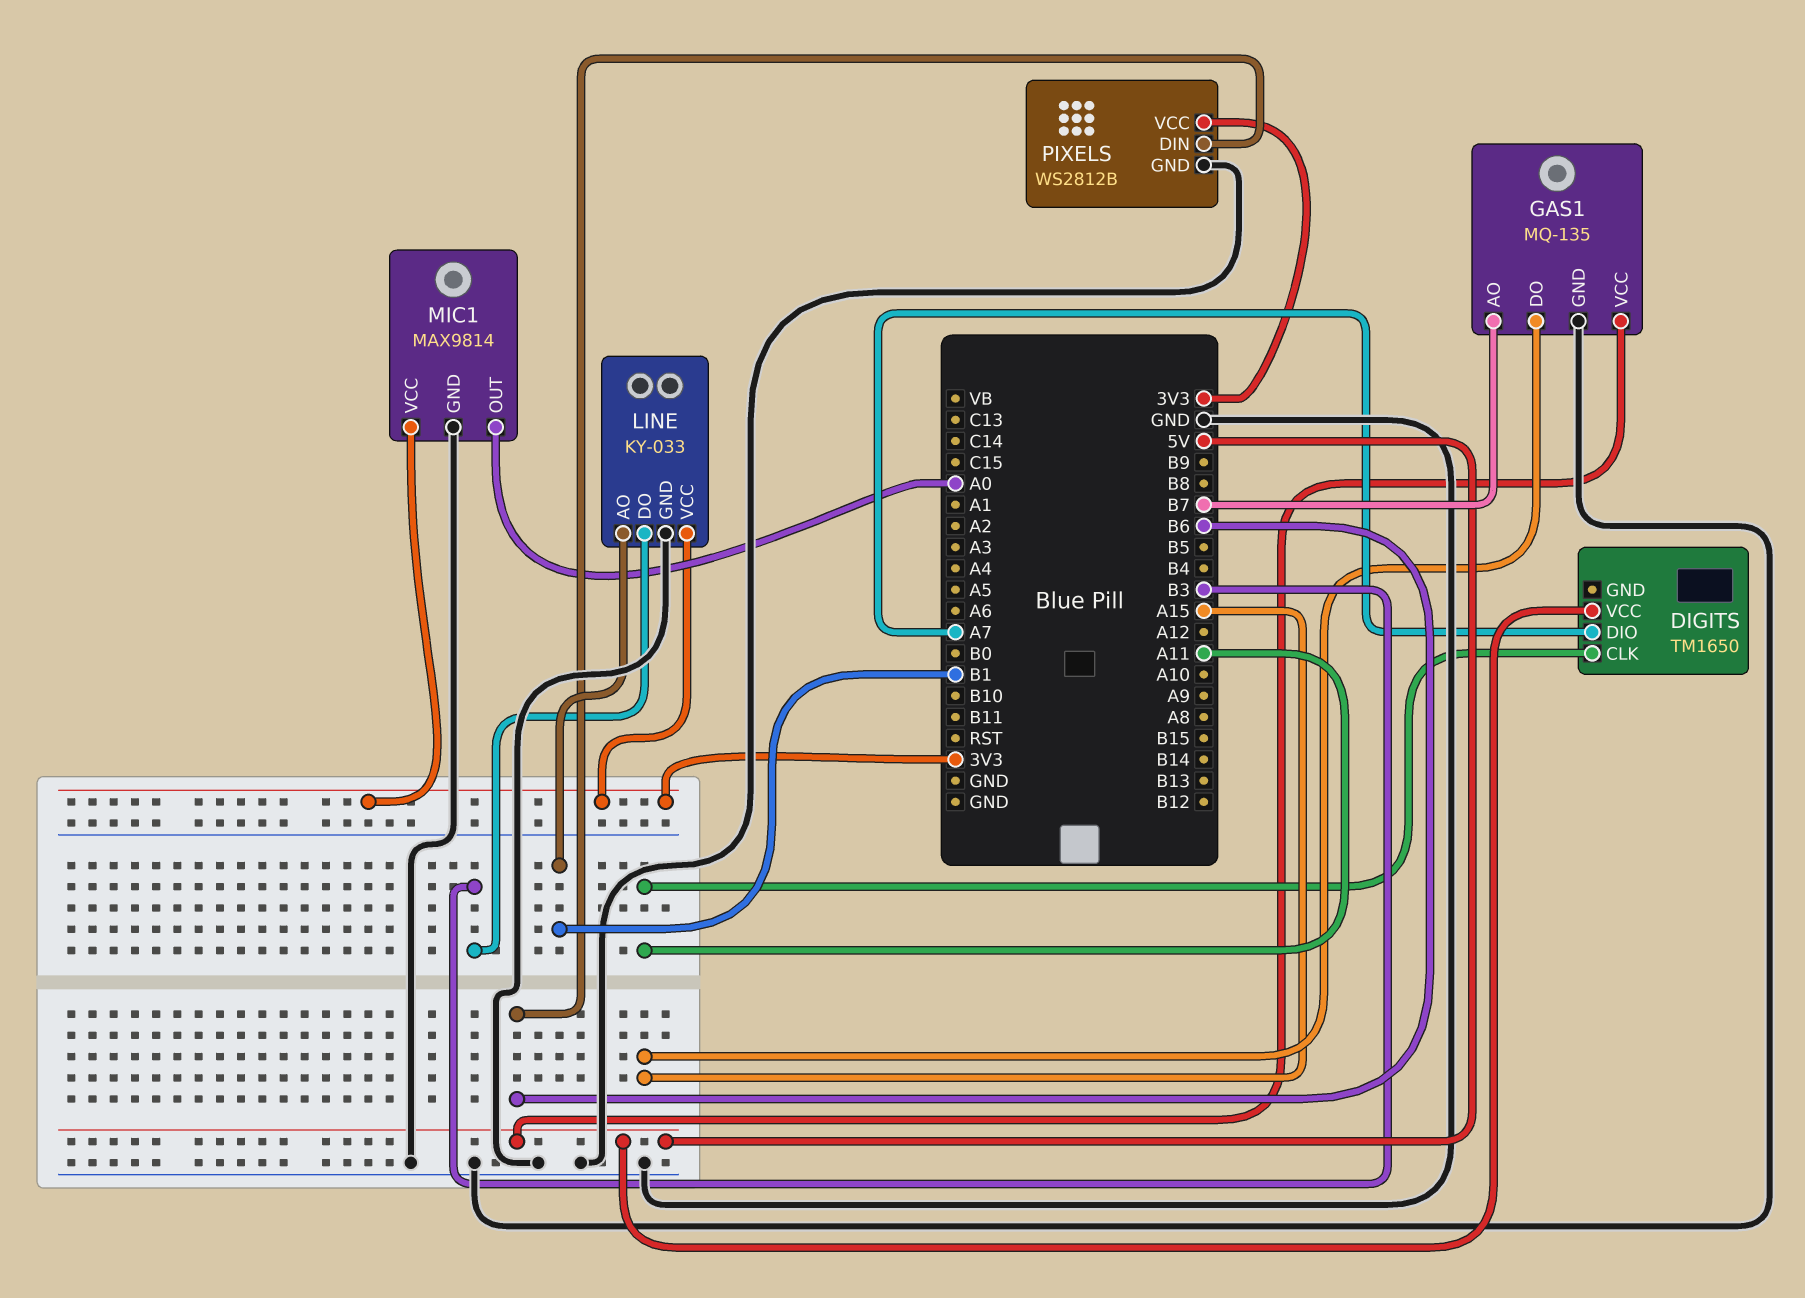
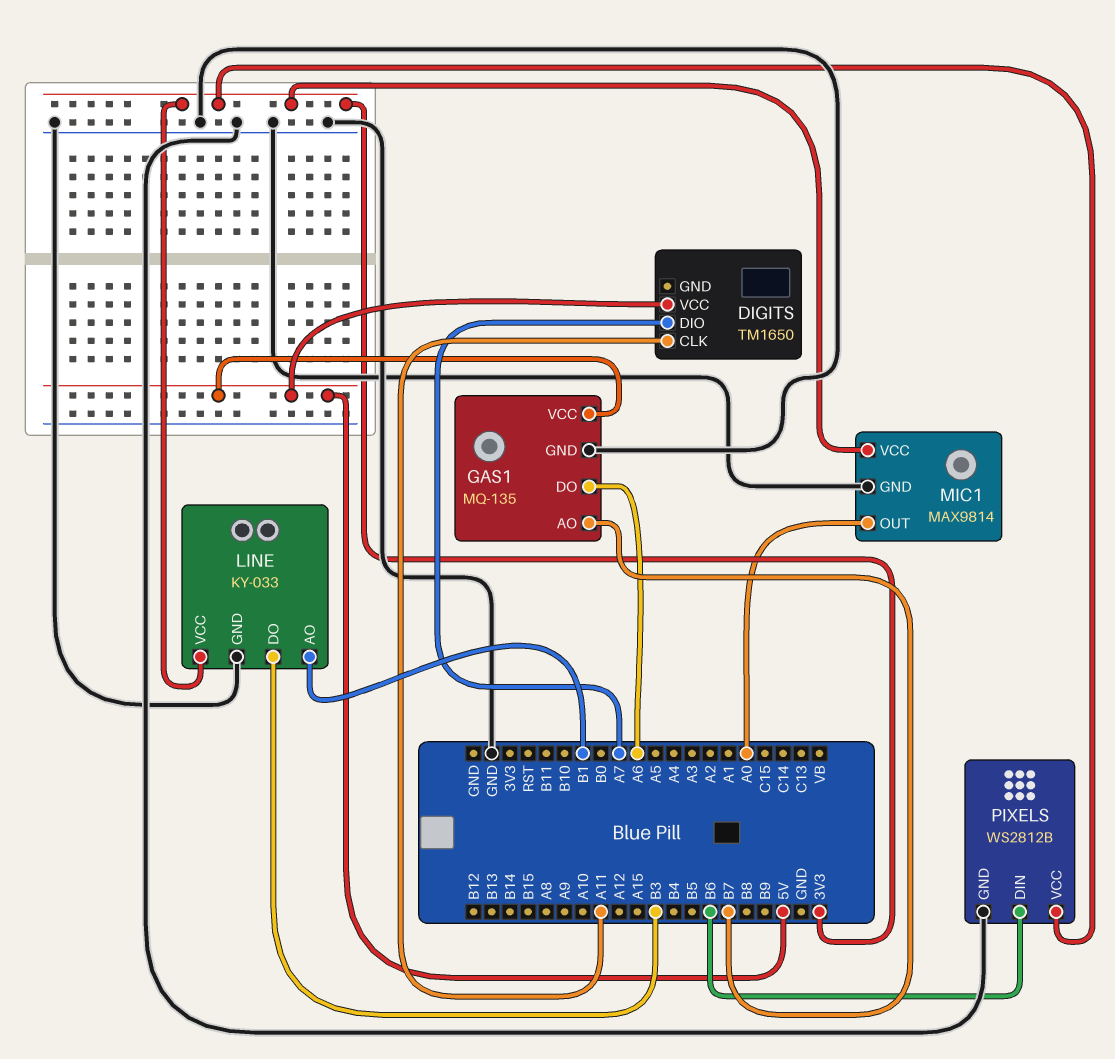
GAS1 pin DO: A15 -> A6

